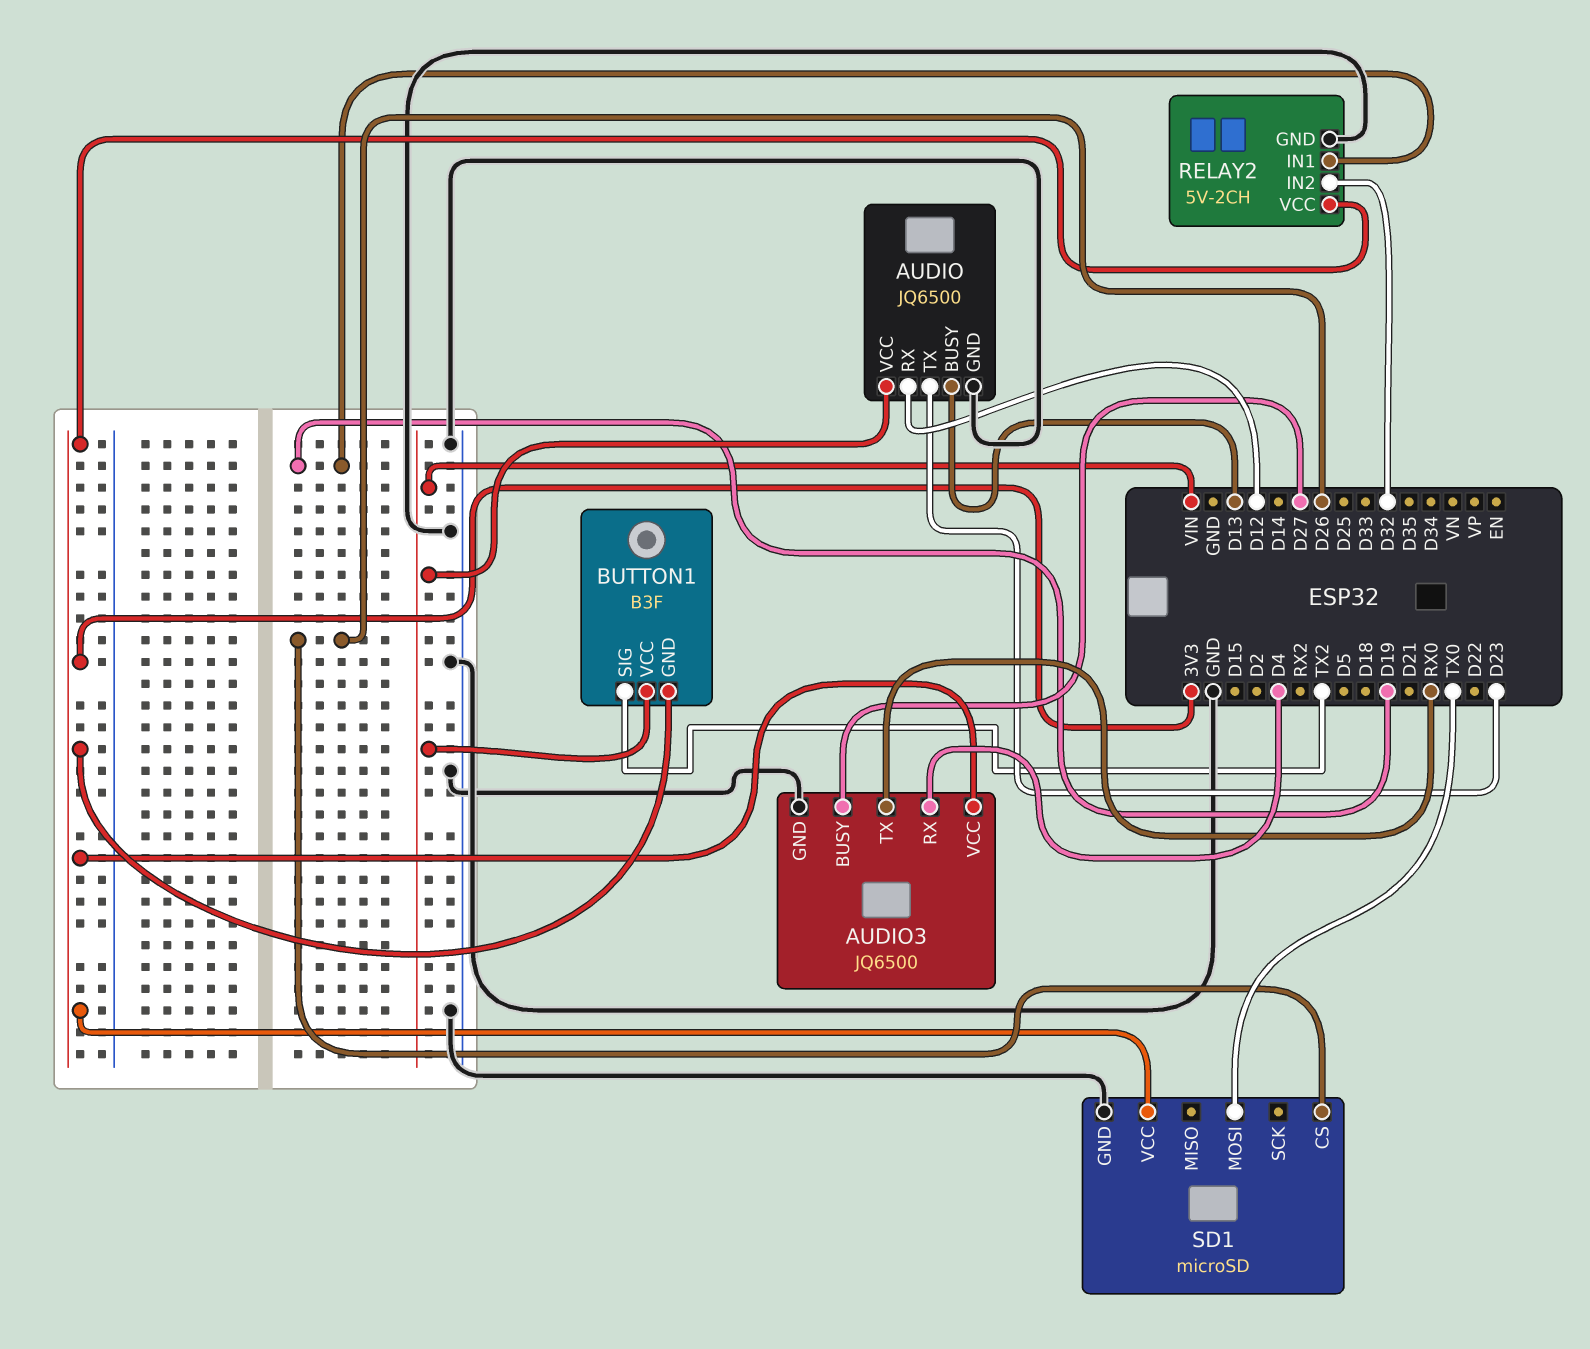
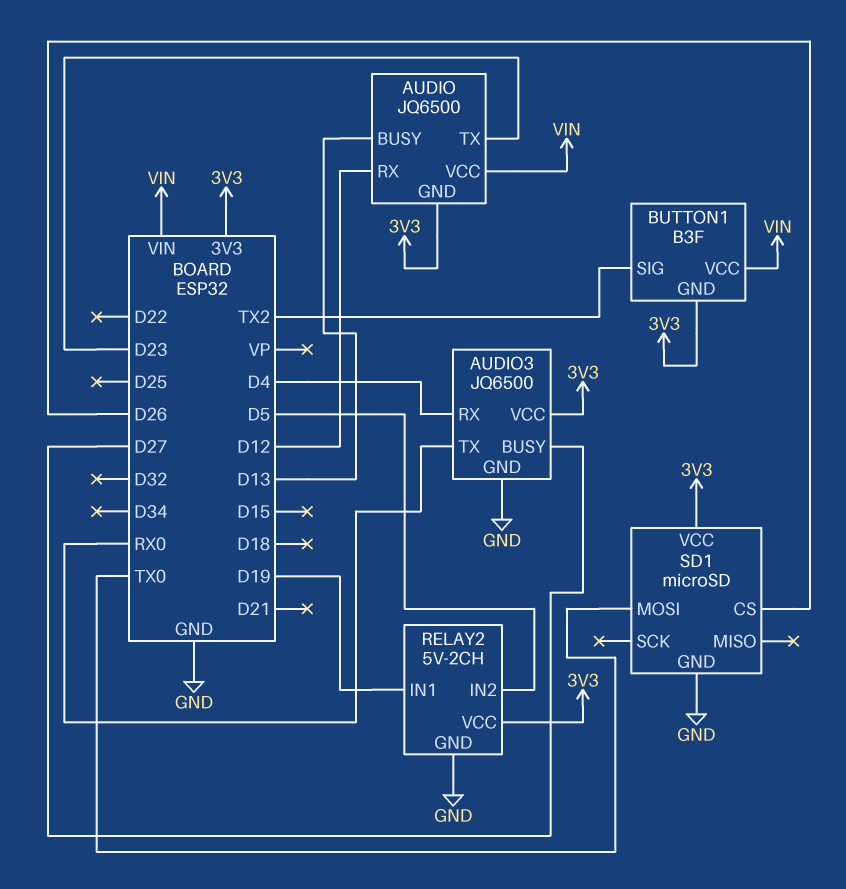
AUDIO pin GND: GND -> 3V3
RELAY2 pin IN2: D32 -> D5

